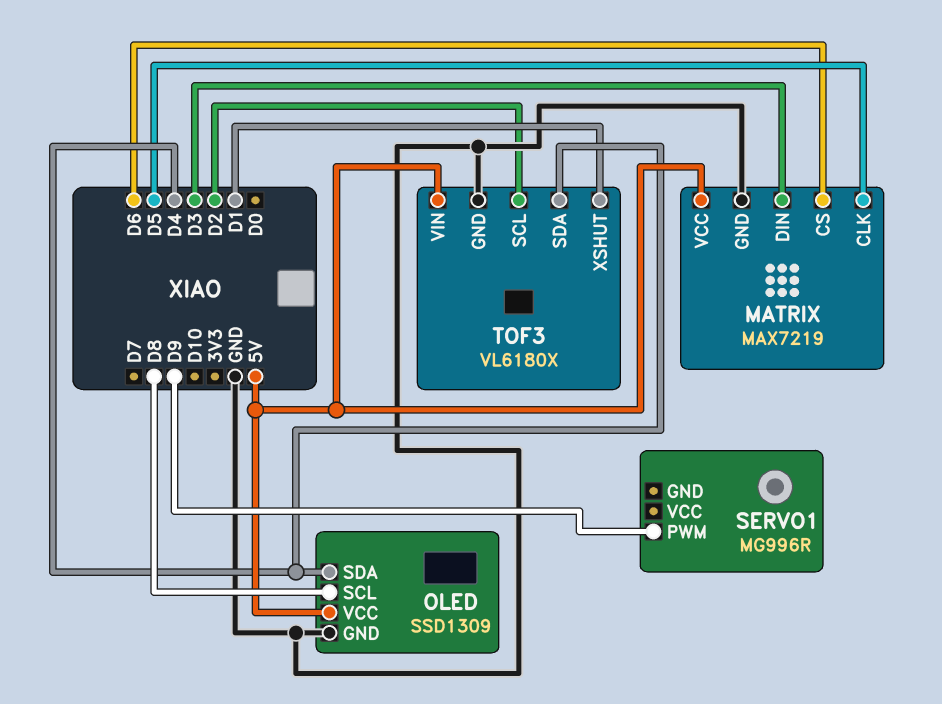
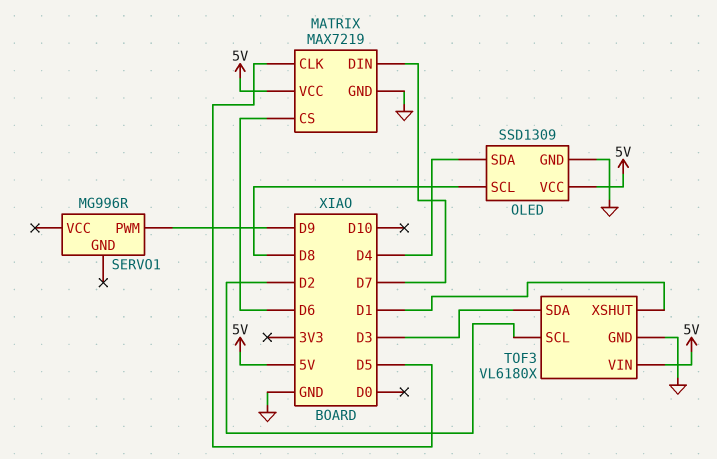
MATRIX pin DIN: D3 -> D7
TOF3 pin SDA: D4 -> D3

